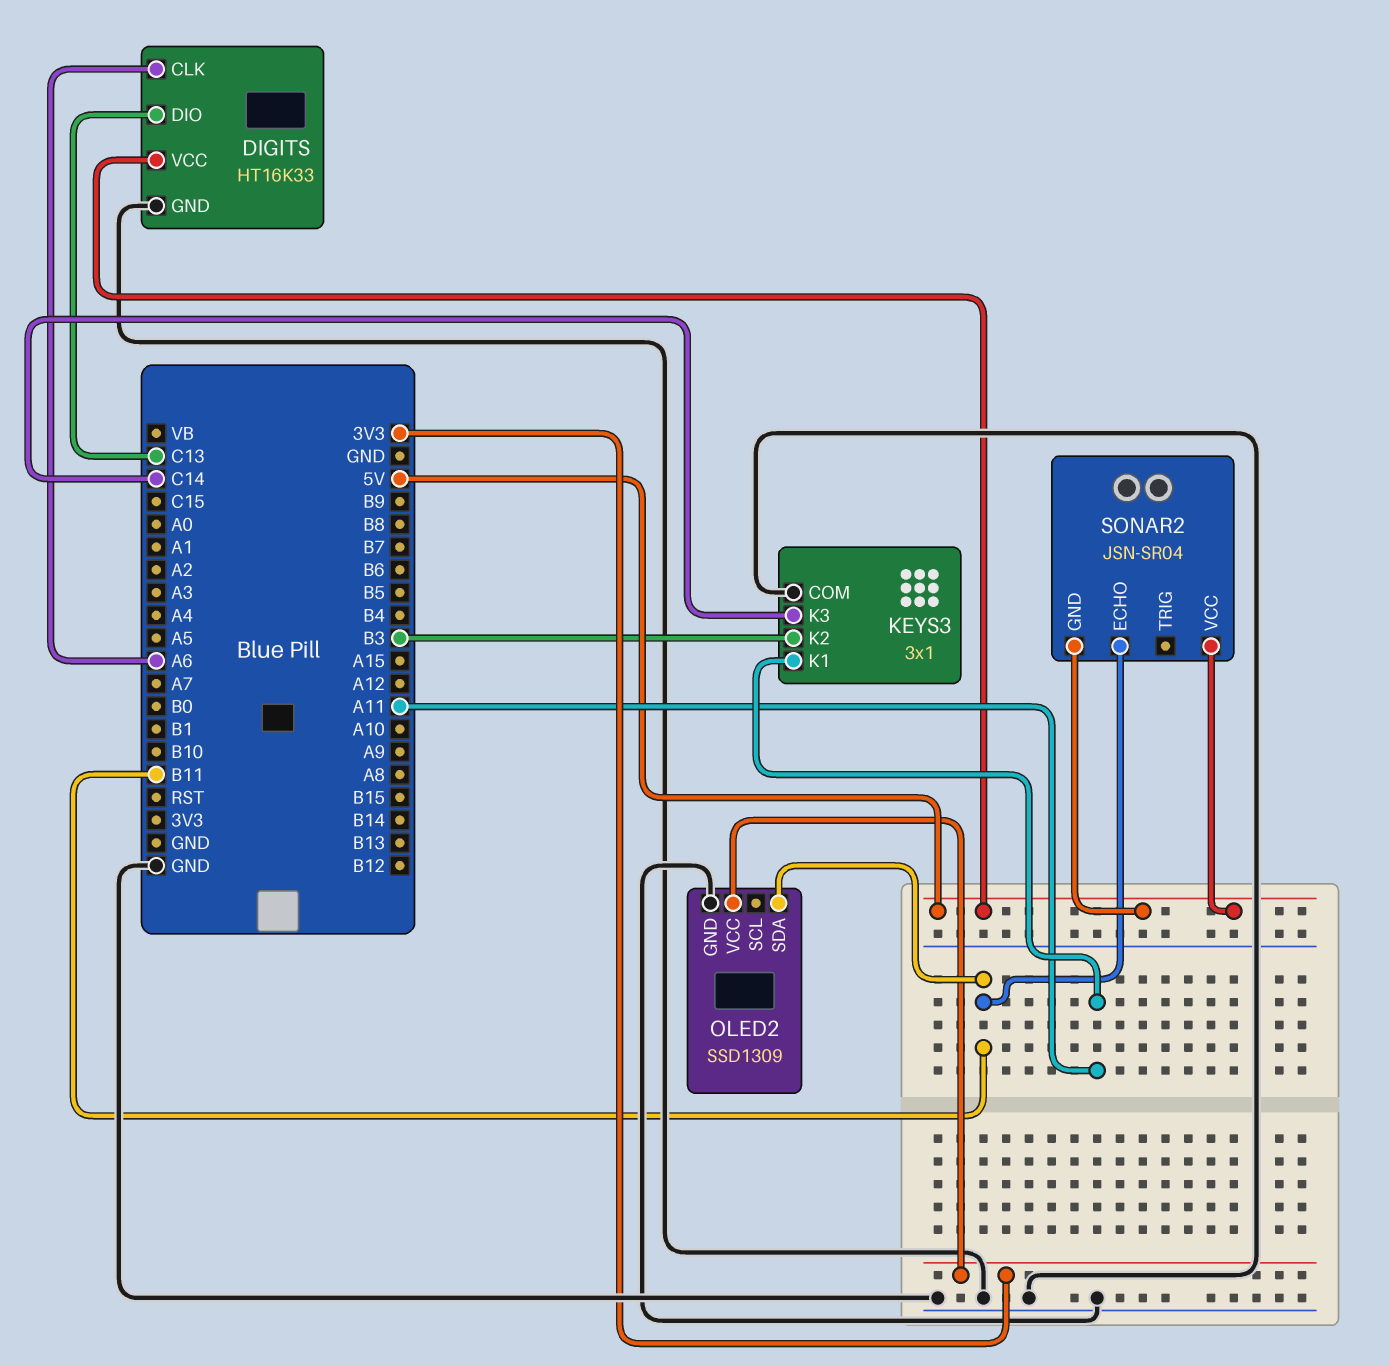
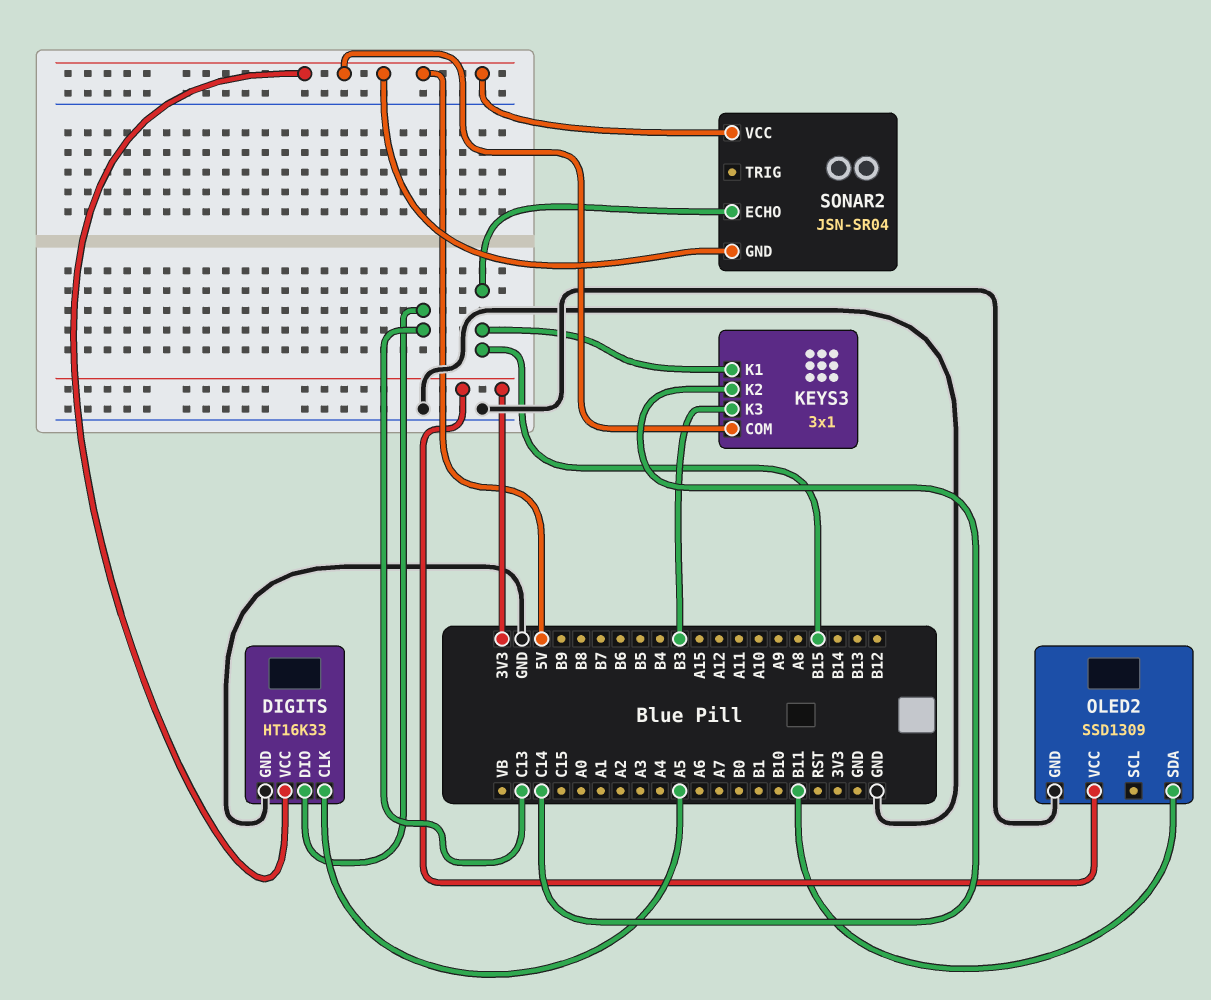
DIGITS pin CLK: A6 -> A5
KEYS3 pin COM: GND -> 5V
KEYS3 pin K1: A11 -> B15
KEYS3 pin K2: B3 -> C14
KEYS3 pin K3: C14 -> B3
SONAR2 pin ECHO: B11 -> B15

